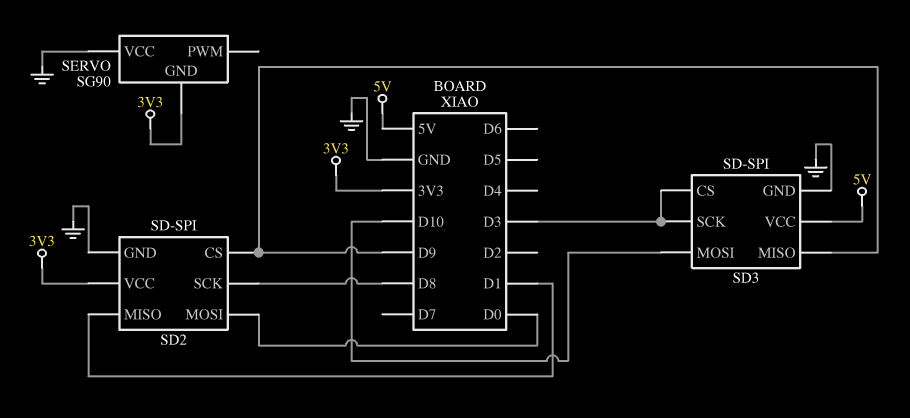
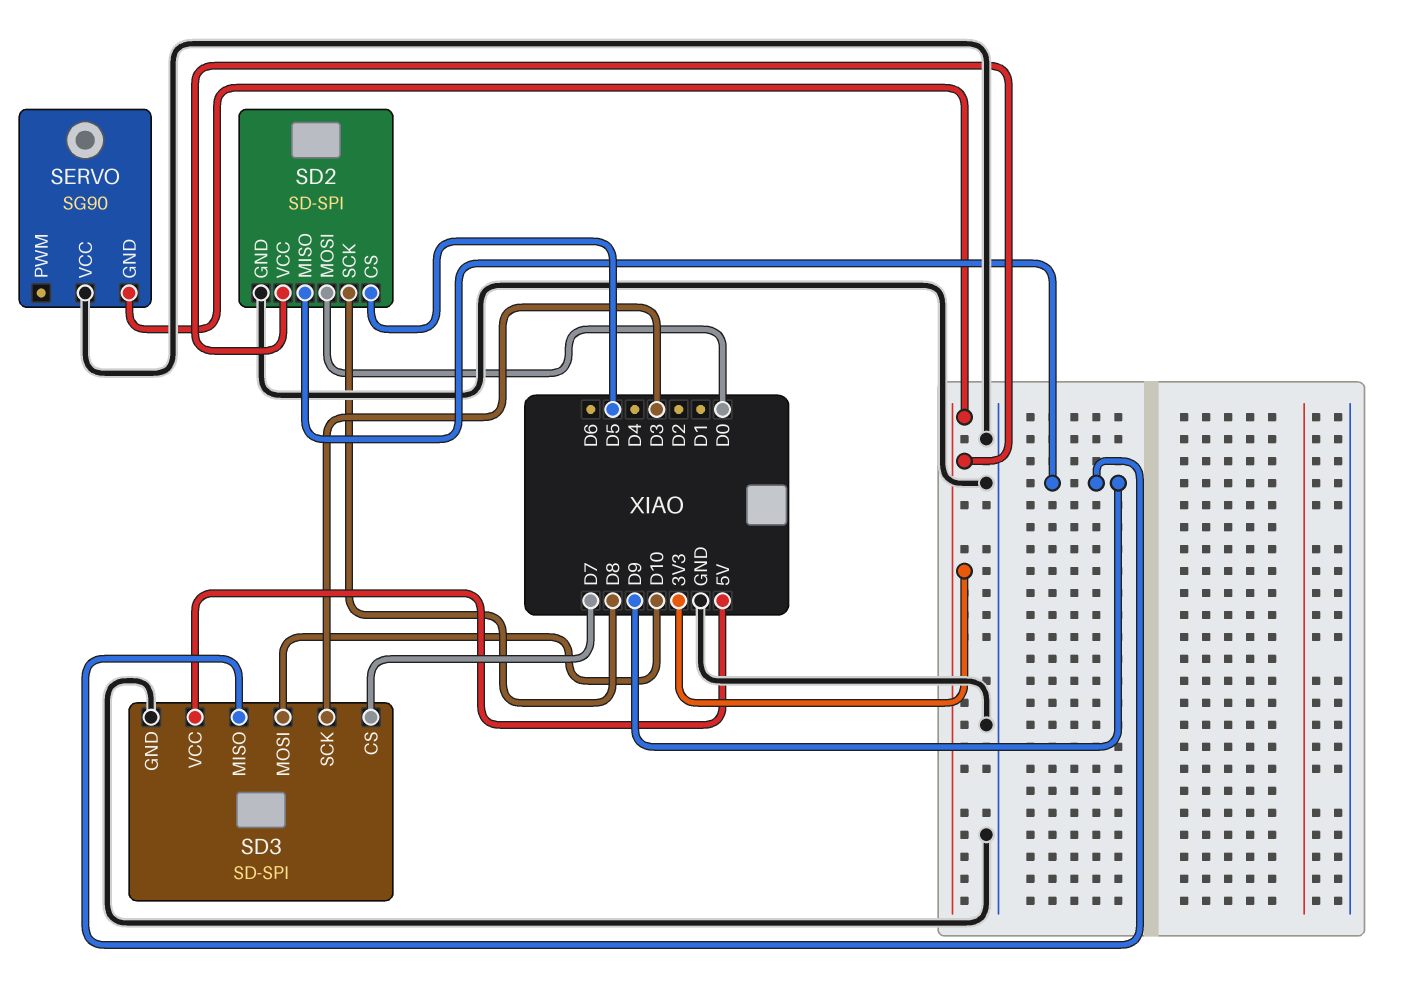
SD2 pin CS: D9 -> D5
SD2 pin MISO: D1 -> D9
SD3 pin CS: D3 -> D7

